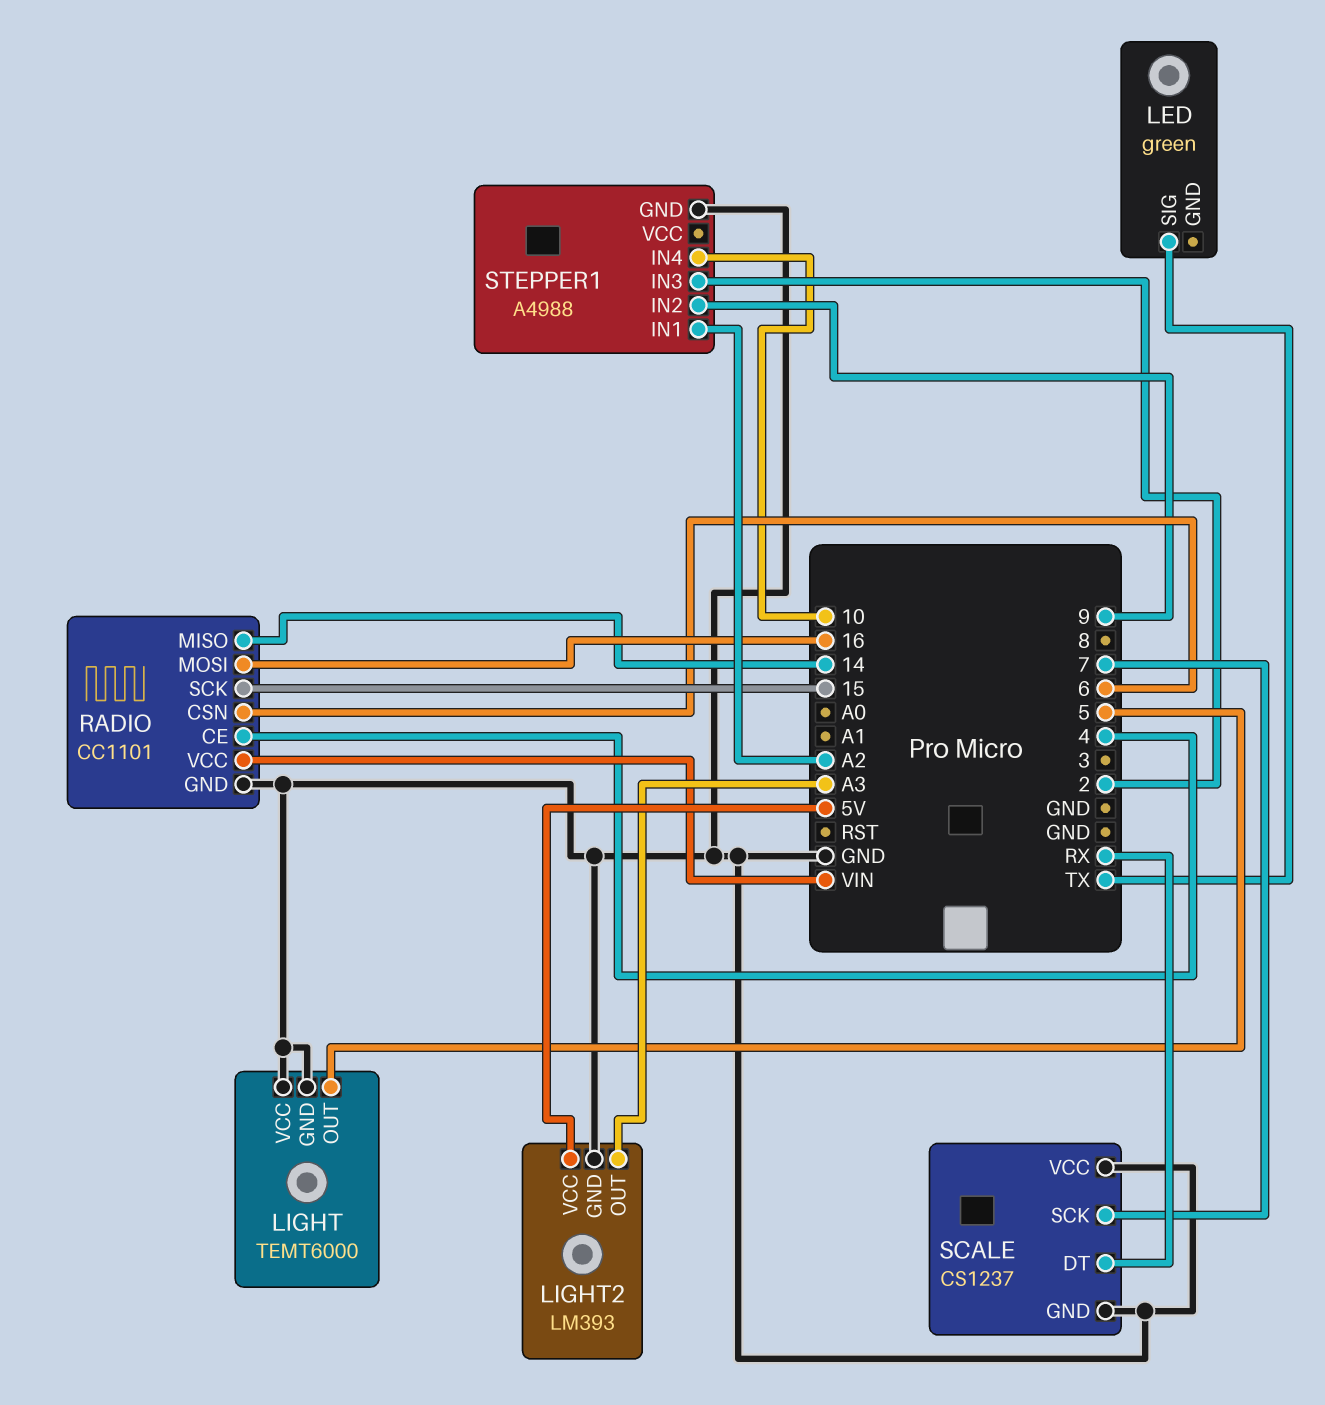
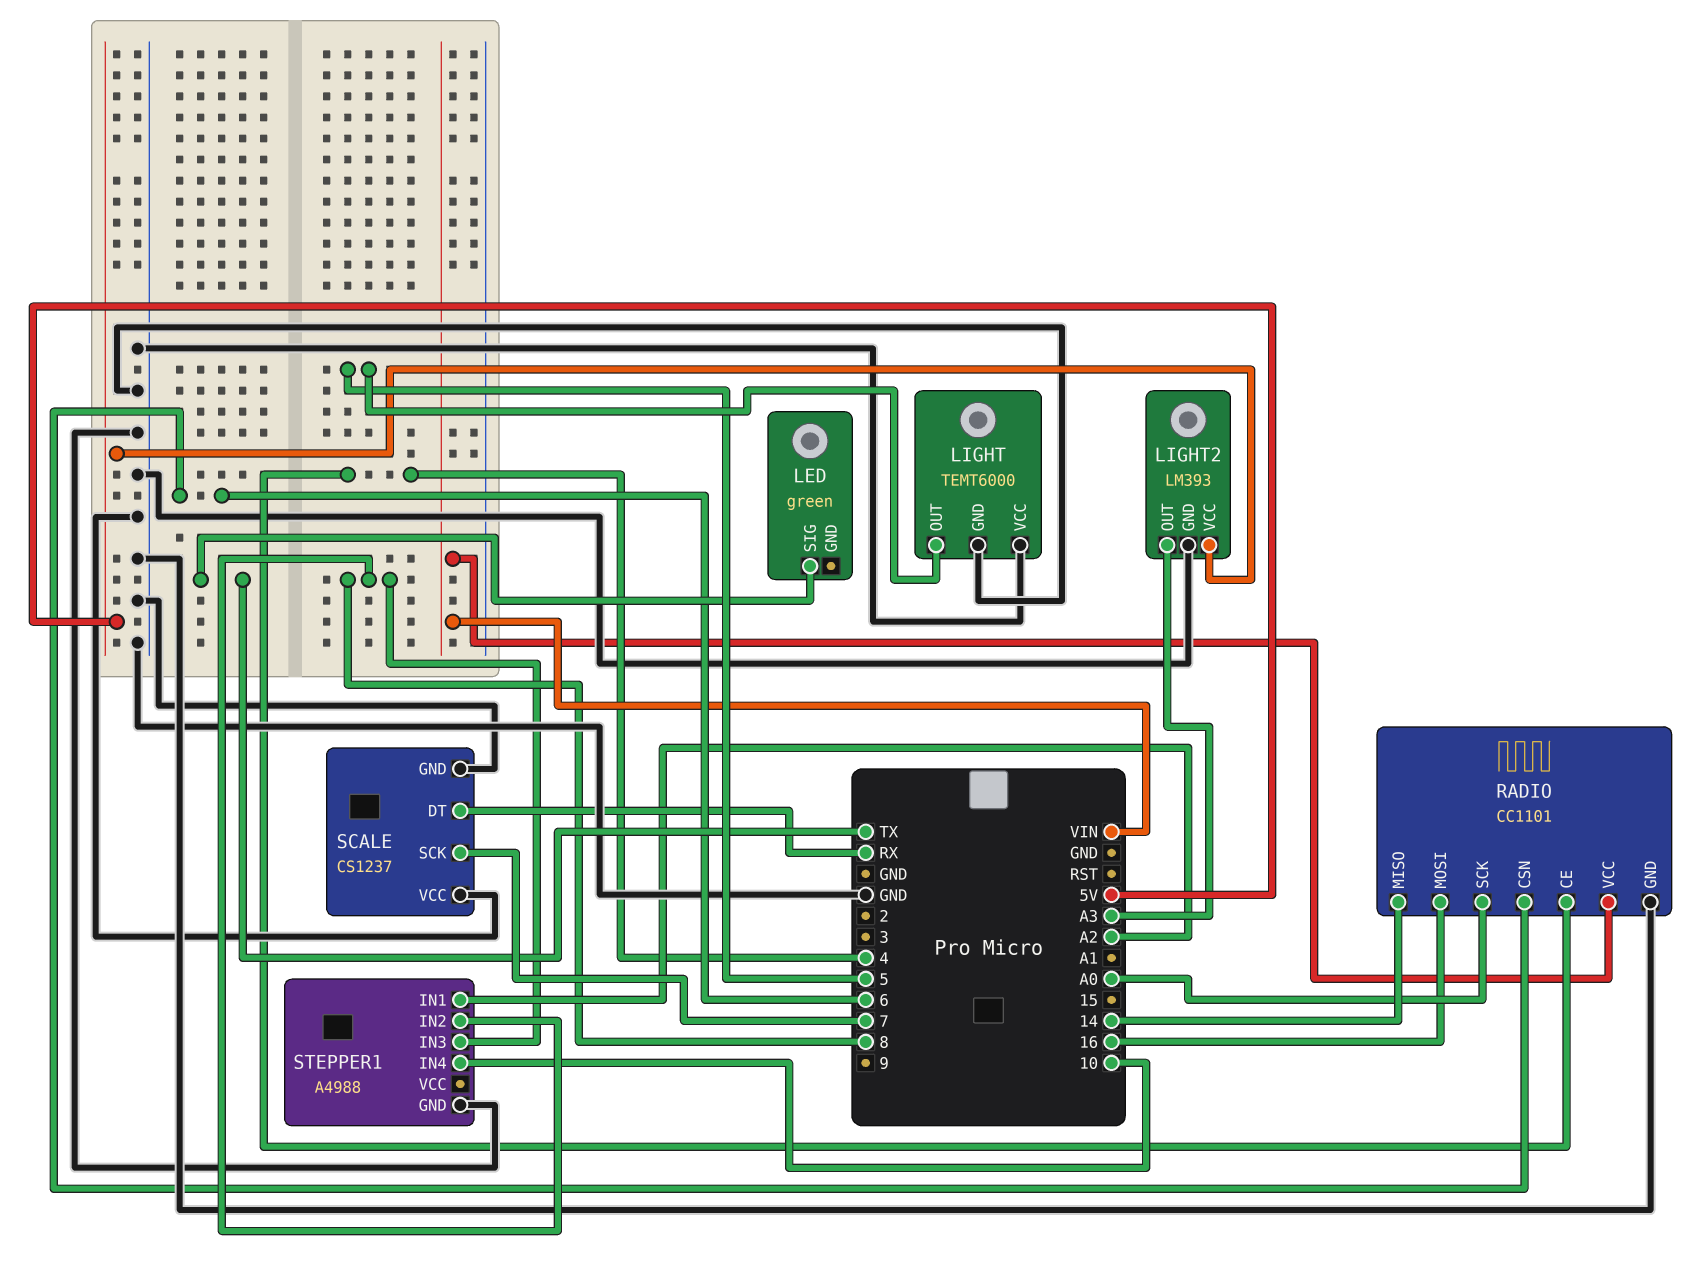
RADIO pin SCK: 15 -> A0
STEPPER1 pin IN2: 9 -> 8
STEPPER1 pin IN3: 2 -> 8

